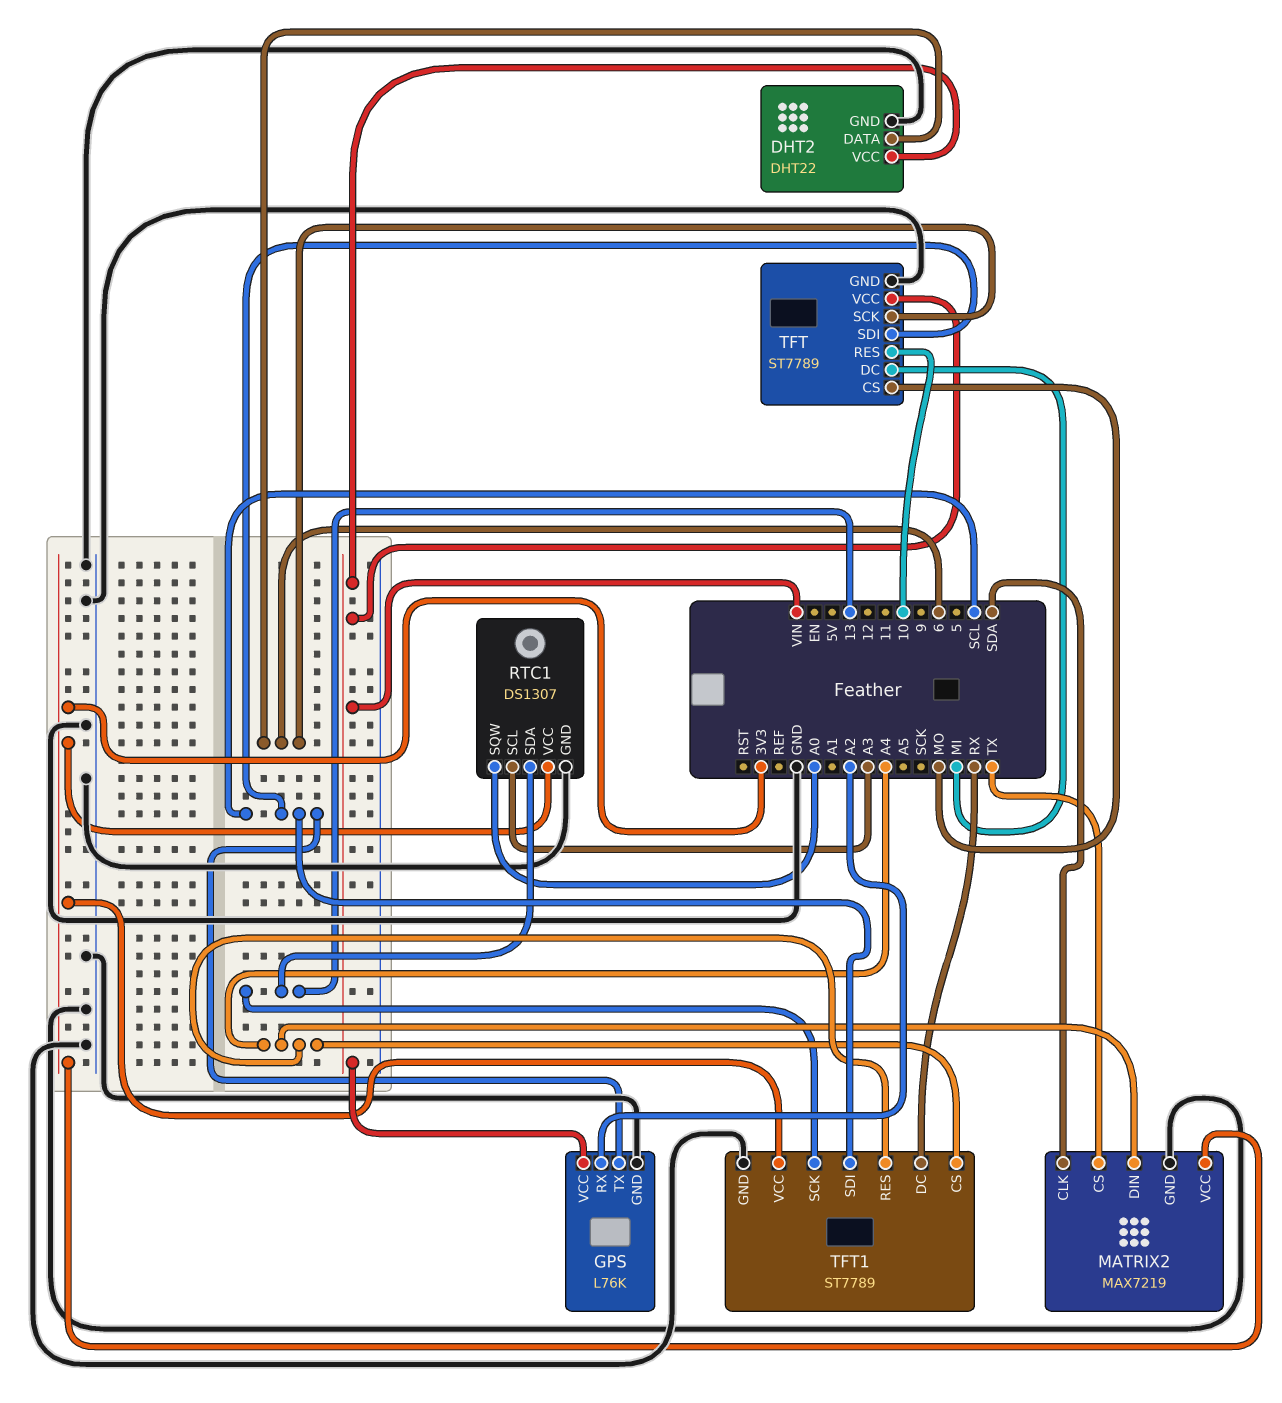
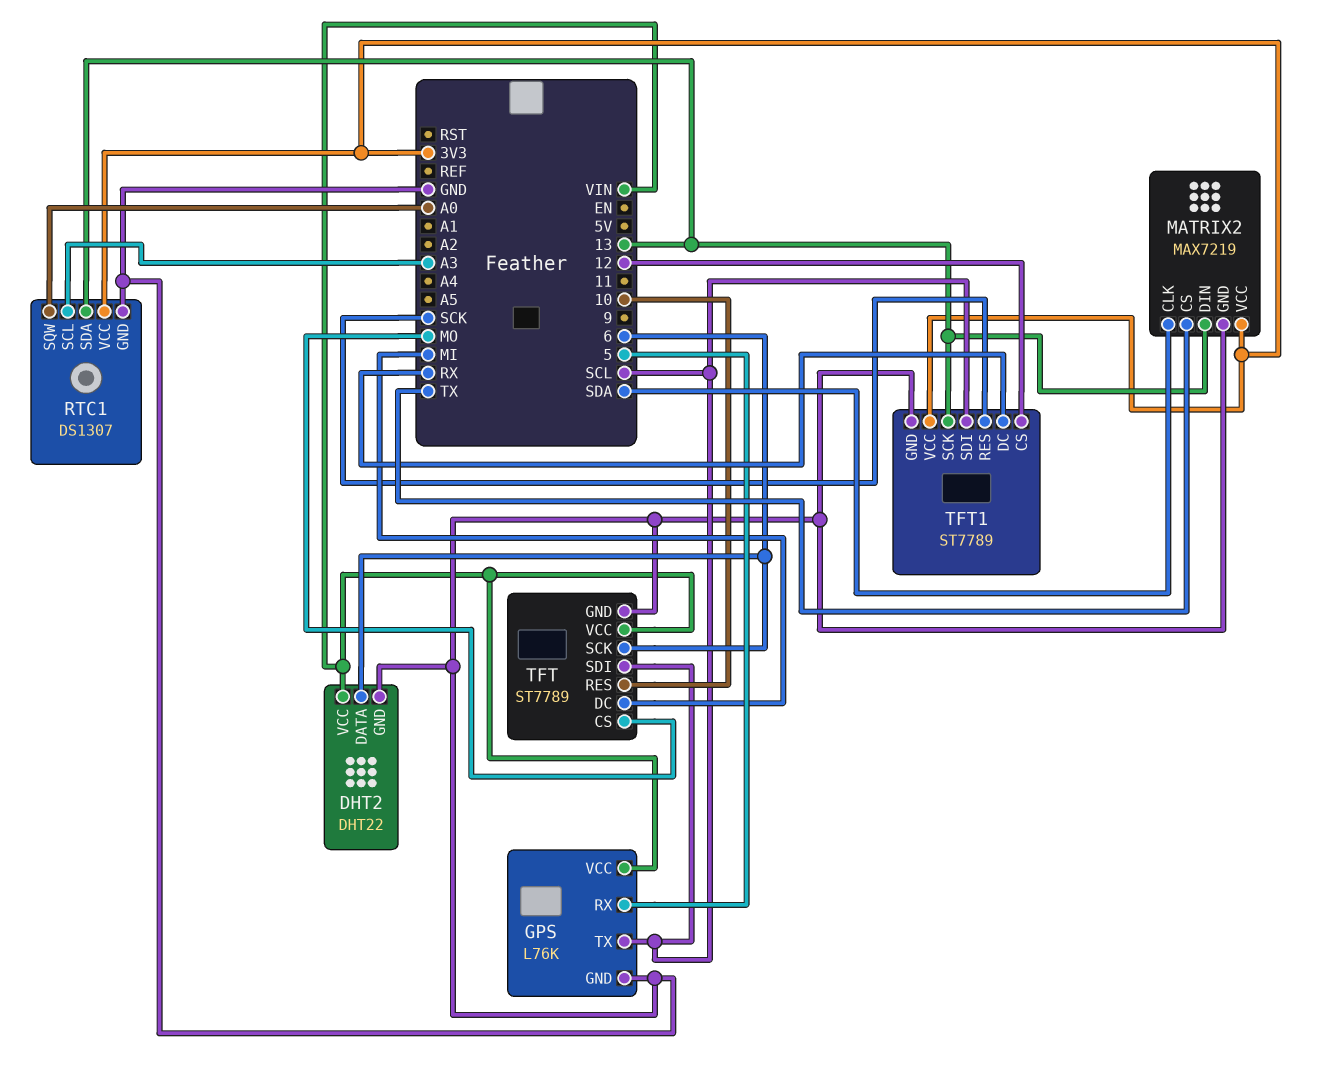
GPS pin RX: A2 -> 5
MATRIX2 pin DIN: A4 -> 13
TFT1 pin CS: A4 -> 12
TFT1 pin RES: A4 -> SCK

